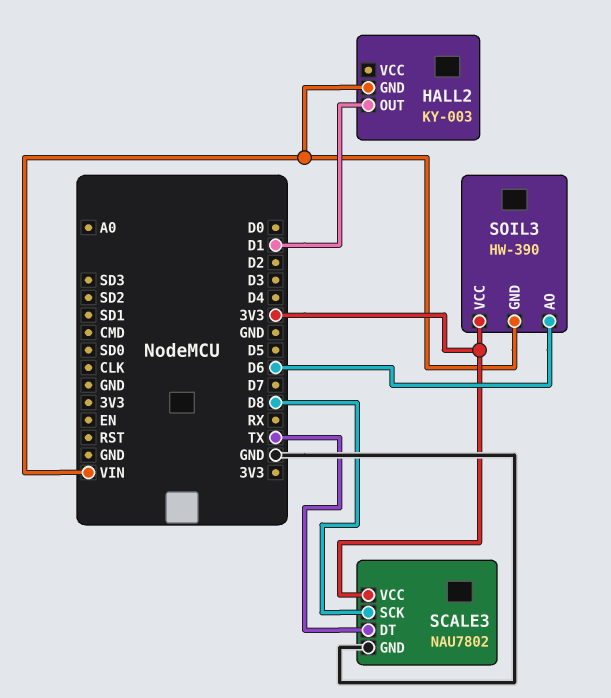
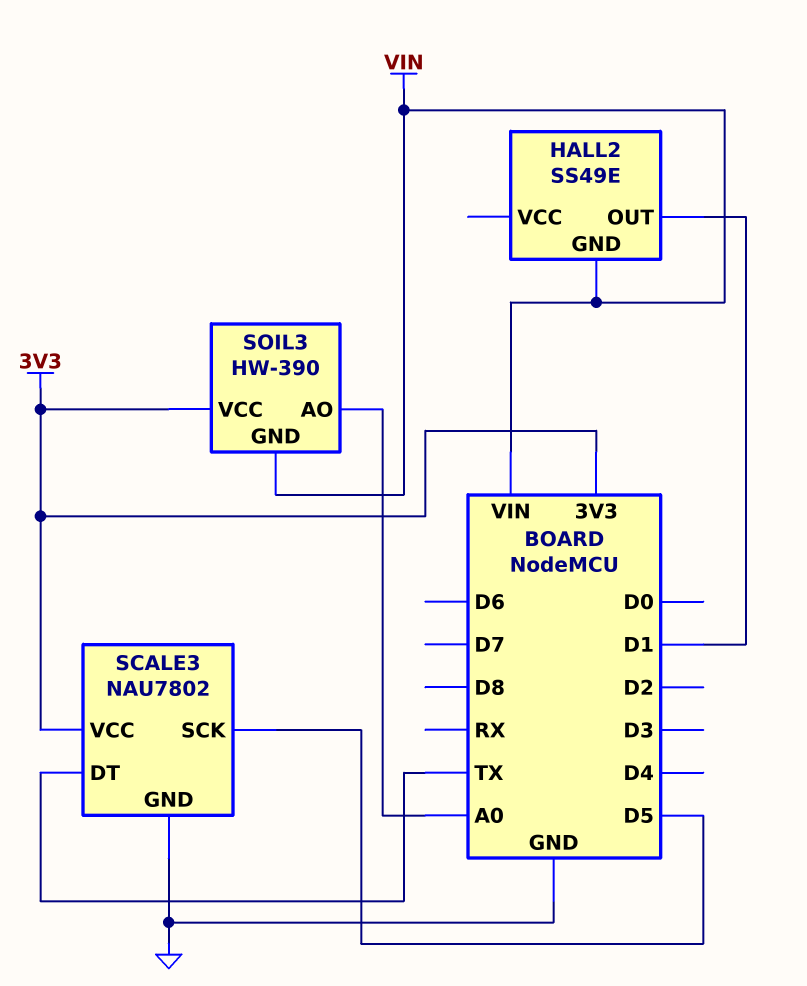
HALL2: KY-003 -> SS49E
SCALE3 pin SCK: D8 -> D5
SOIL3 pin AO: D6 -> A0

